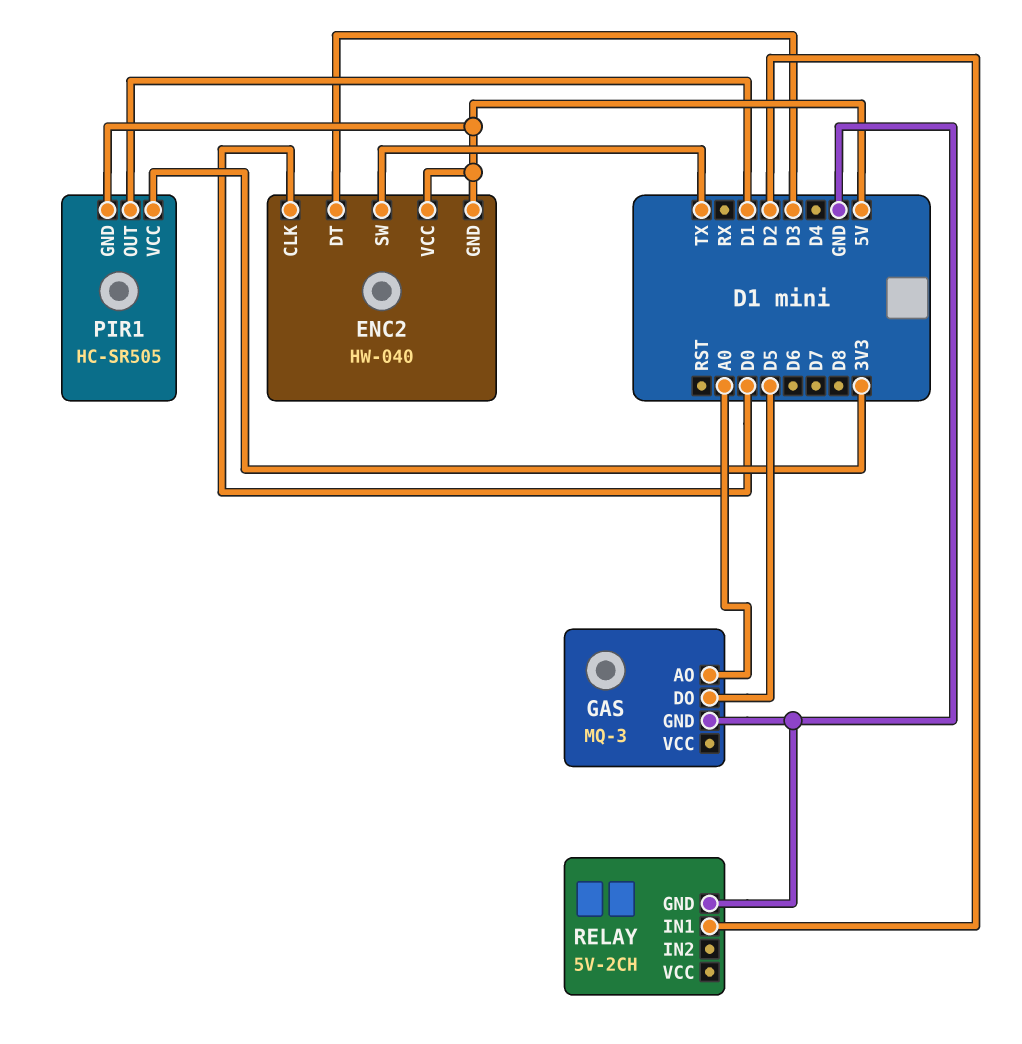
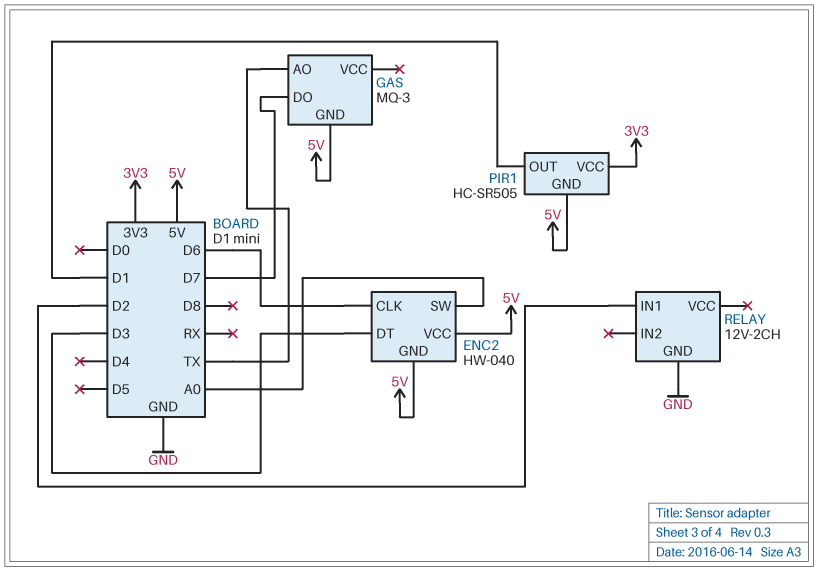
ENC2 pin CLK: D0 -> D6
ENC2 pin SW: TX -> A0
GAS pin AO: A0 -> TX
GAS pin DO: D5 -> D7
GAS pin GND: GND -> 5V
RELAY: 5V-2CH -> 12V-2CH

